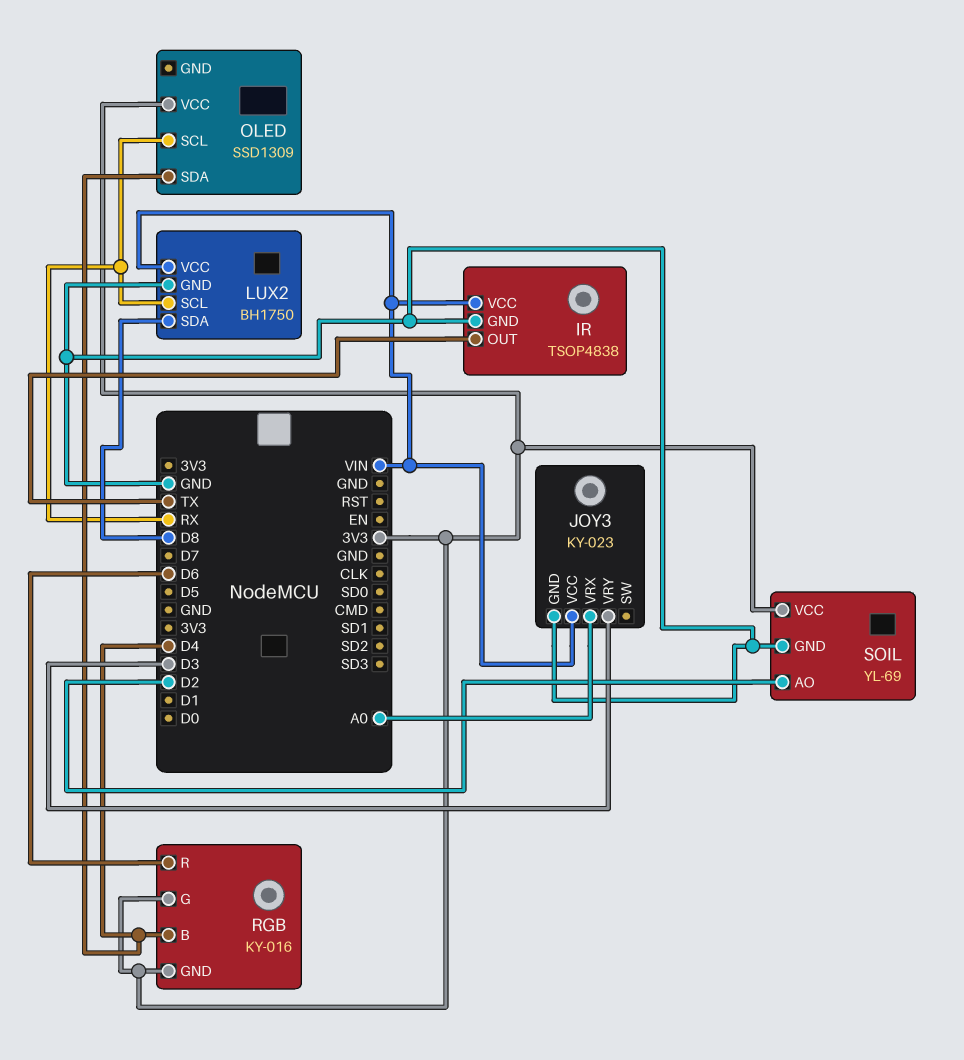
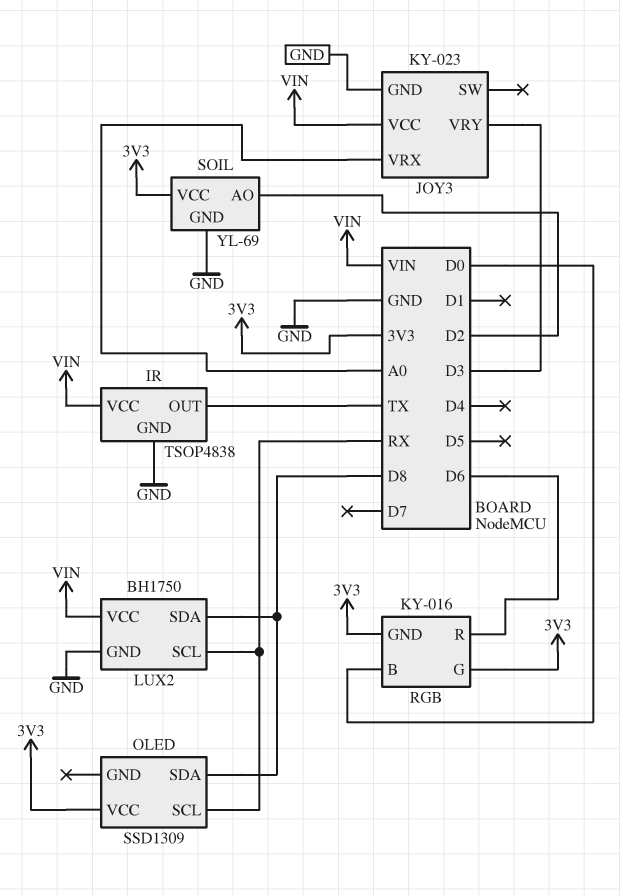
OLED pin SDA: D4 -> D8
RGB pin B: D4 -> D0

